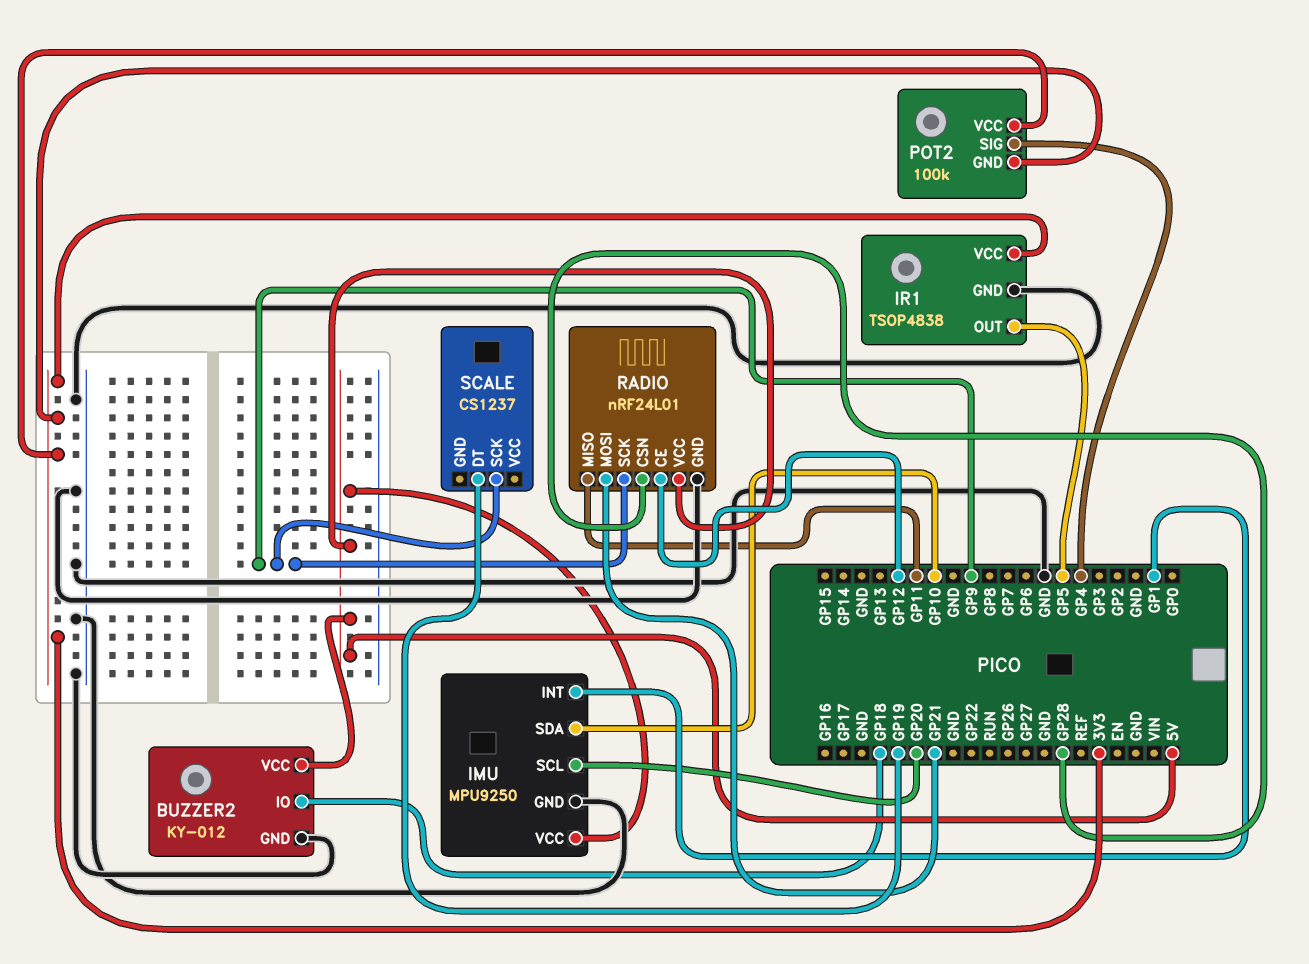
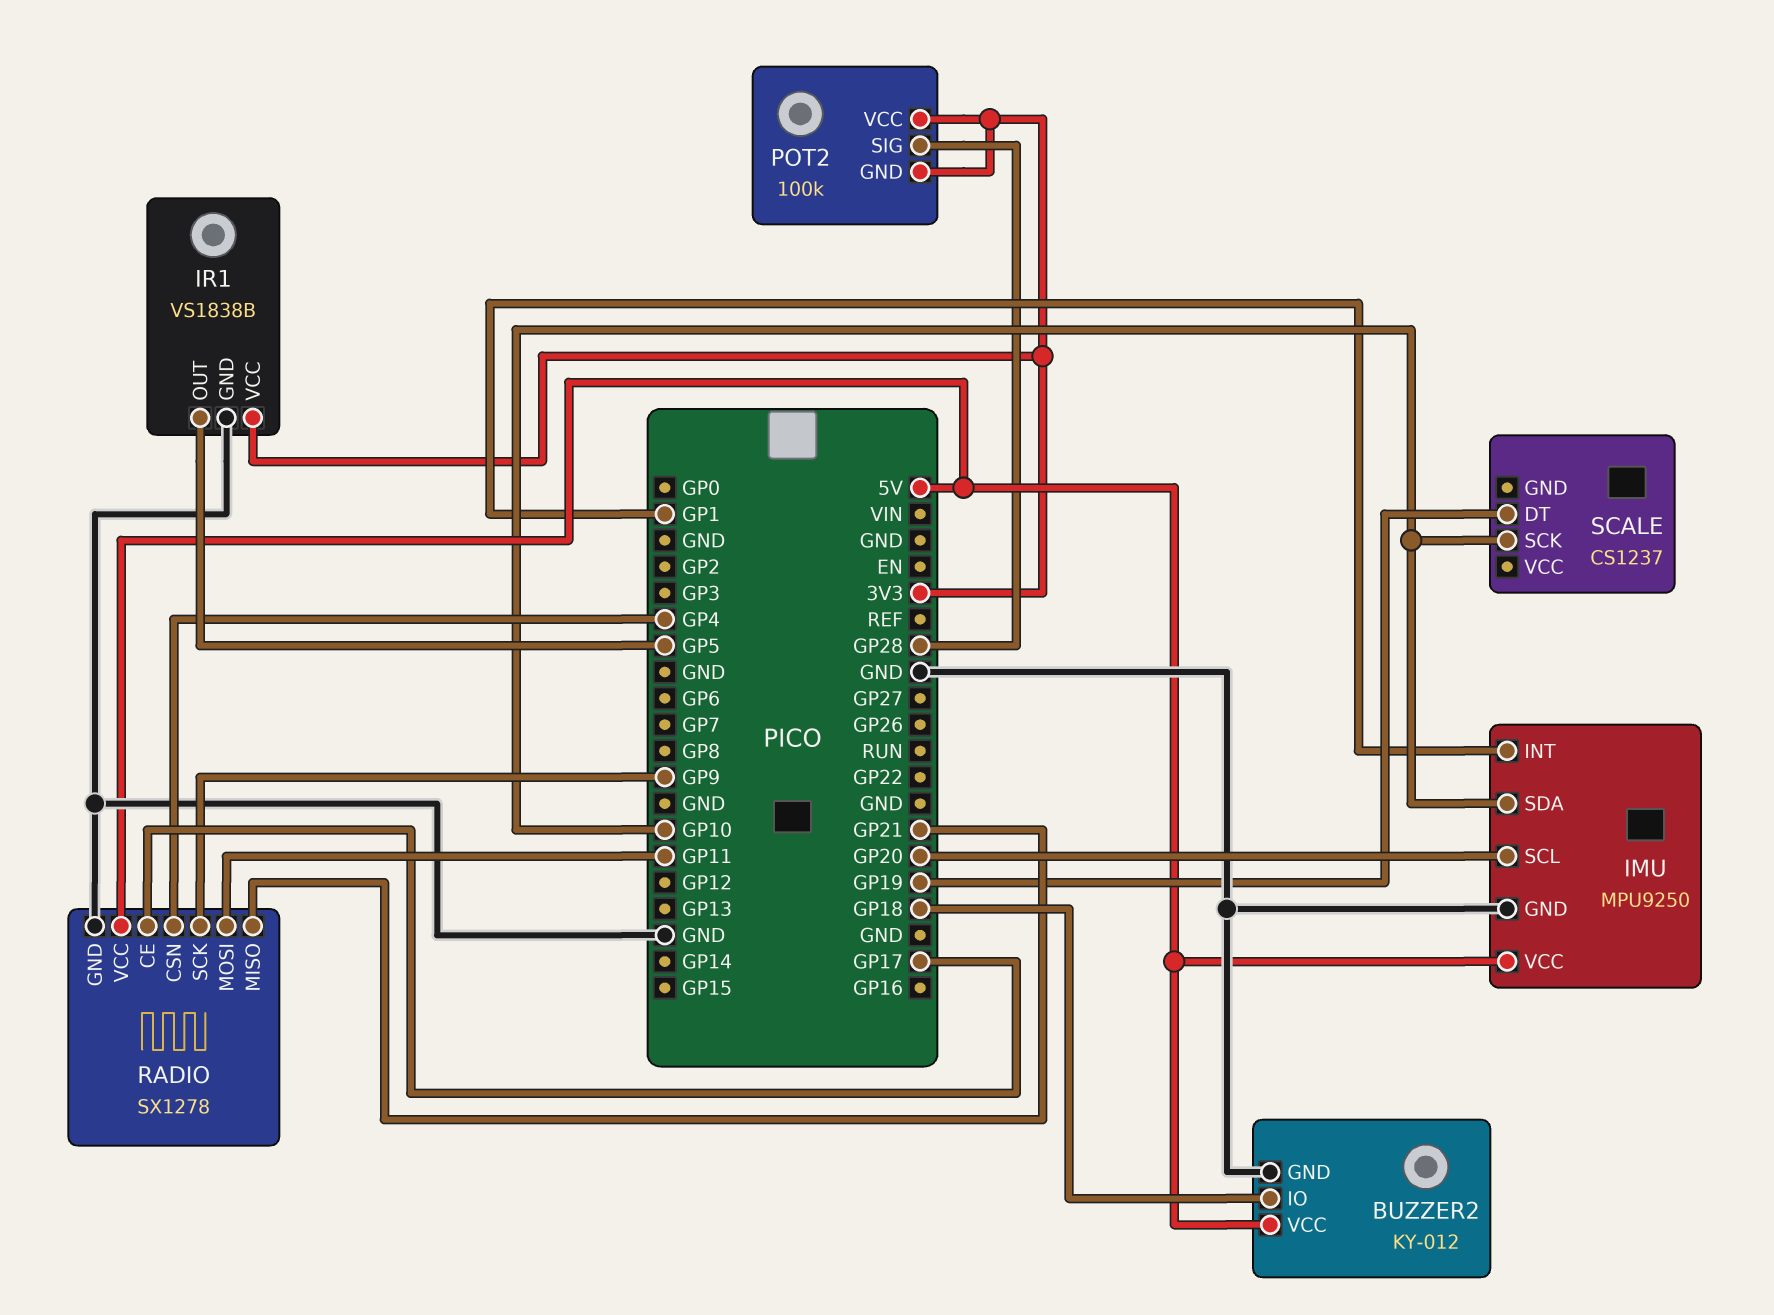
IR1: TSOP4838 -> VS1838B
POT2 pin SIG: GP4 -> GP28
RADIO: nRF24L01 -> SX1278
RADIO pin CE: GP12 -> GP17
RADIO pin CSN: GP28 -> GP4
RADIO pin MISO: GP11 -> GP21
RADIO pin MOSI: GP21 -> GP11
SCALE pin SCK: GP9 -> GP10

